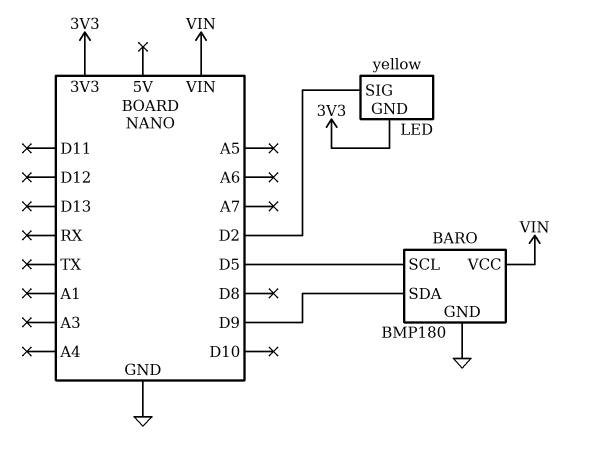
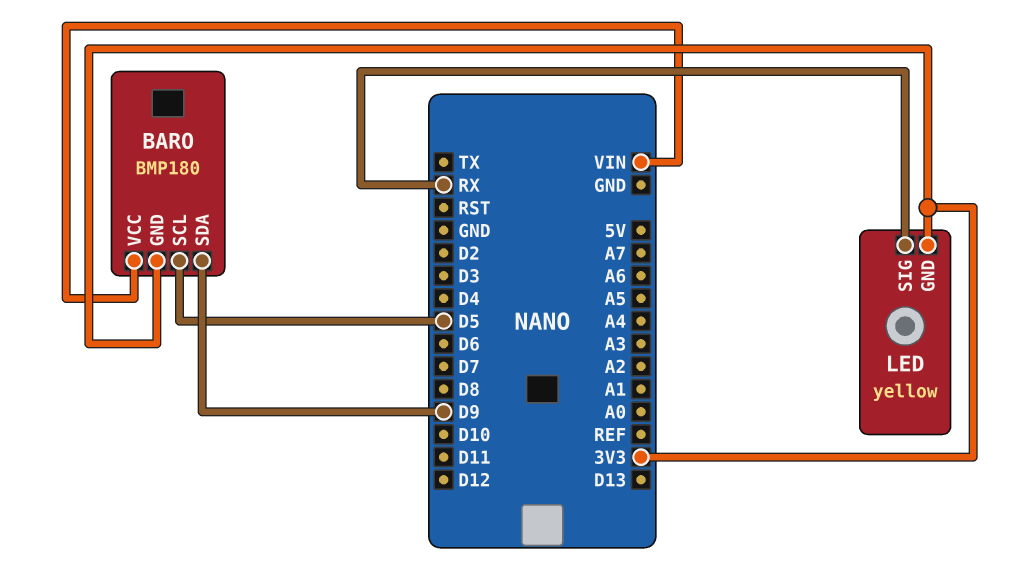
BARO pin GND: GND -> 3V3
LED pin SIG: D2 -> RX

